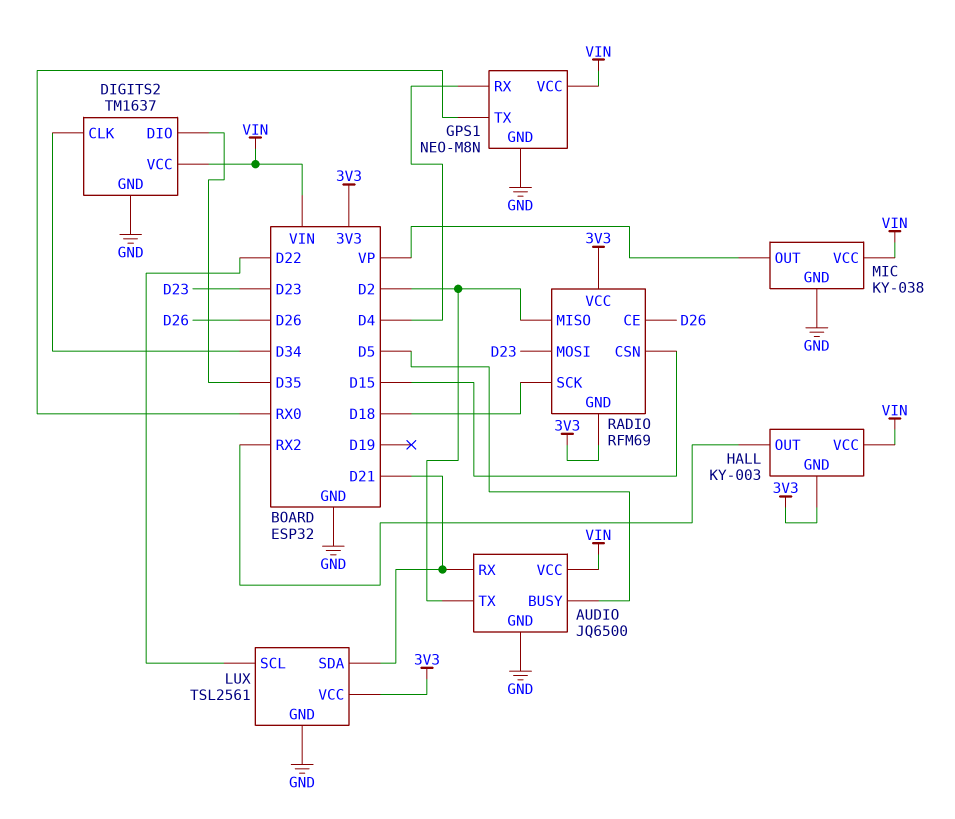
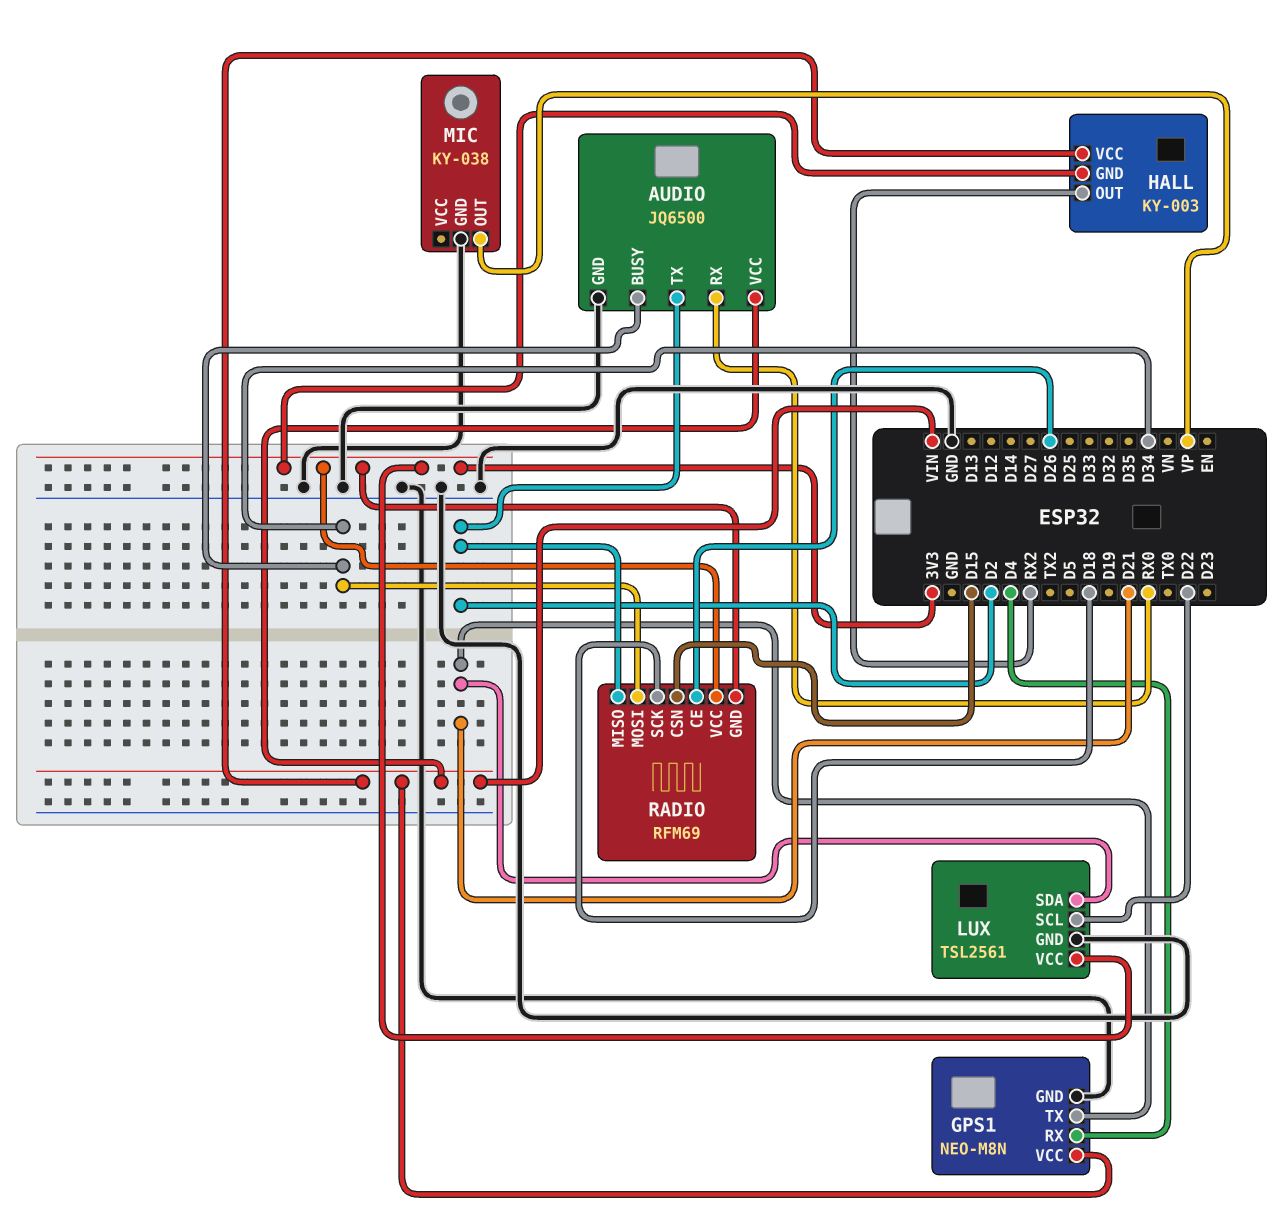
AUDIO pin BUSY: D5 -> D34
AUDIO pin RX: D21 -> RX0
DIGITS2: TM1637 -> none
DIGITS2 pin CLK: D34 -> none
DIGITS2 pin DIO: D35 -> none
DIGITS2 pin GND: GND -> none
DIGITS2 pin VCC: VIN -> none
GPS1 pin TX: RX0 -> D21
MIC pin VCC: VIN -> none
RADIO pin MOSI: D23 -> D34

